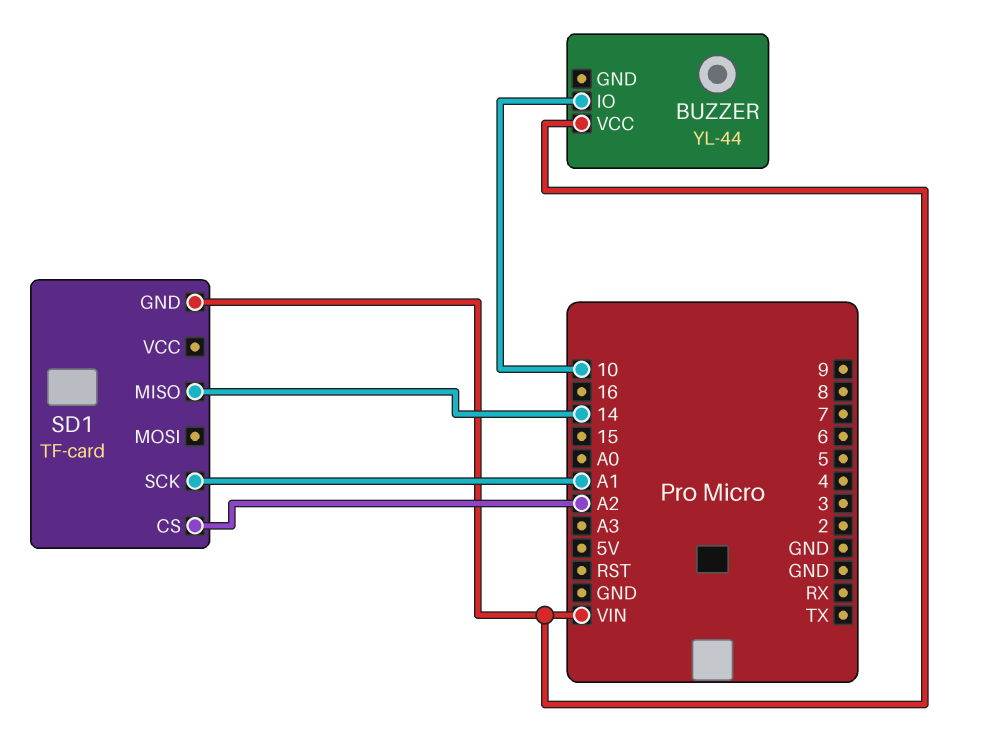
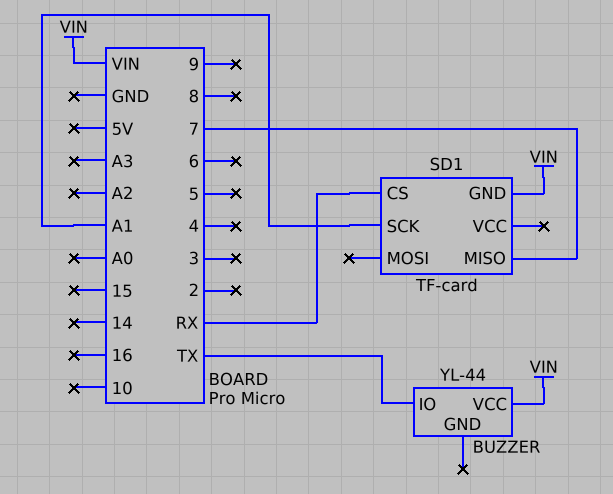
BUZZER pin IO: 10 -> TX
SD1 pin CS: A2 -> RX
SD1 pin MISO: 14 -> 7

